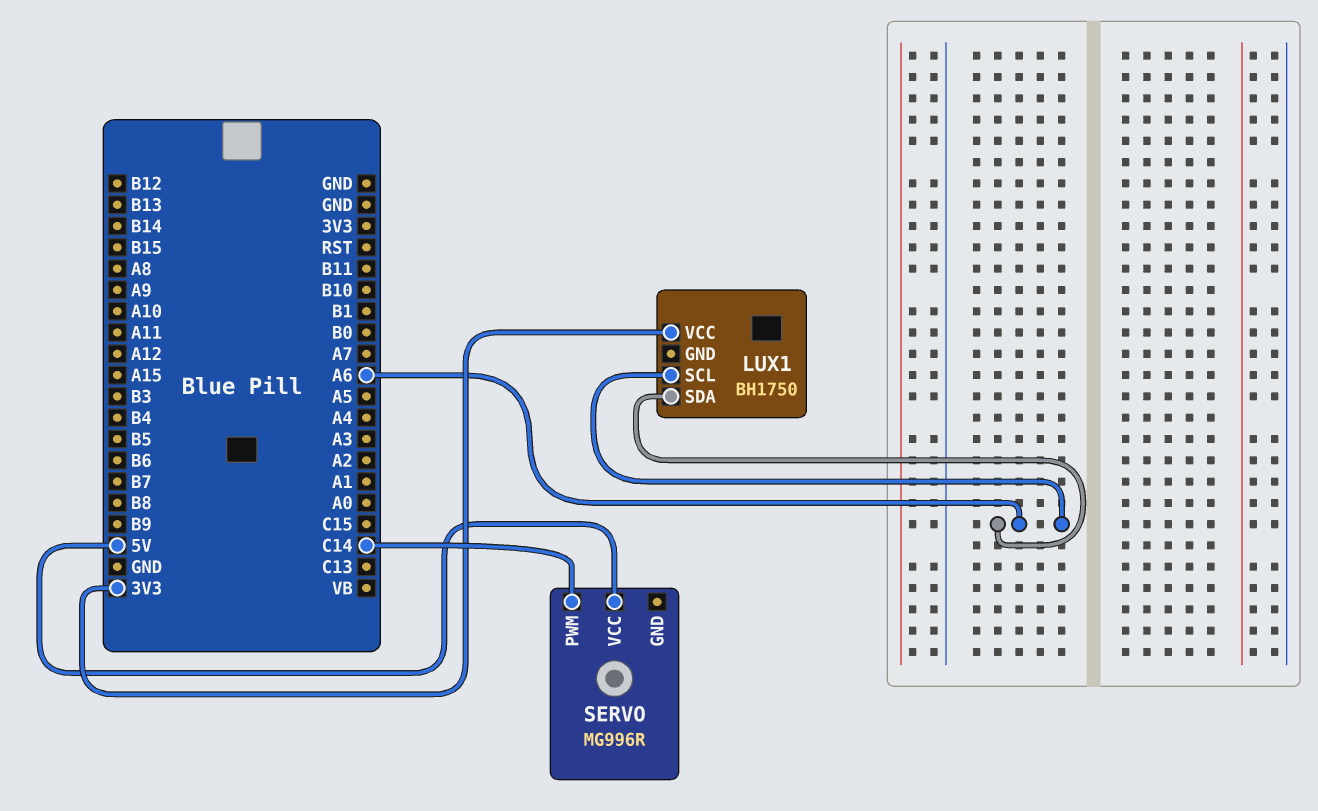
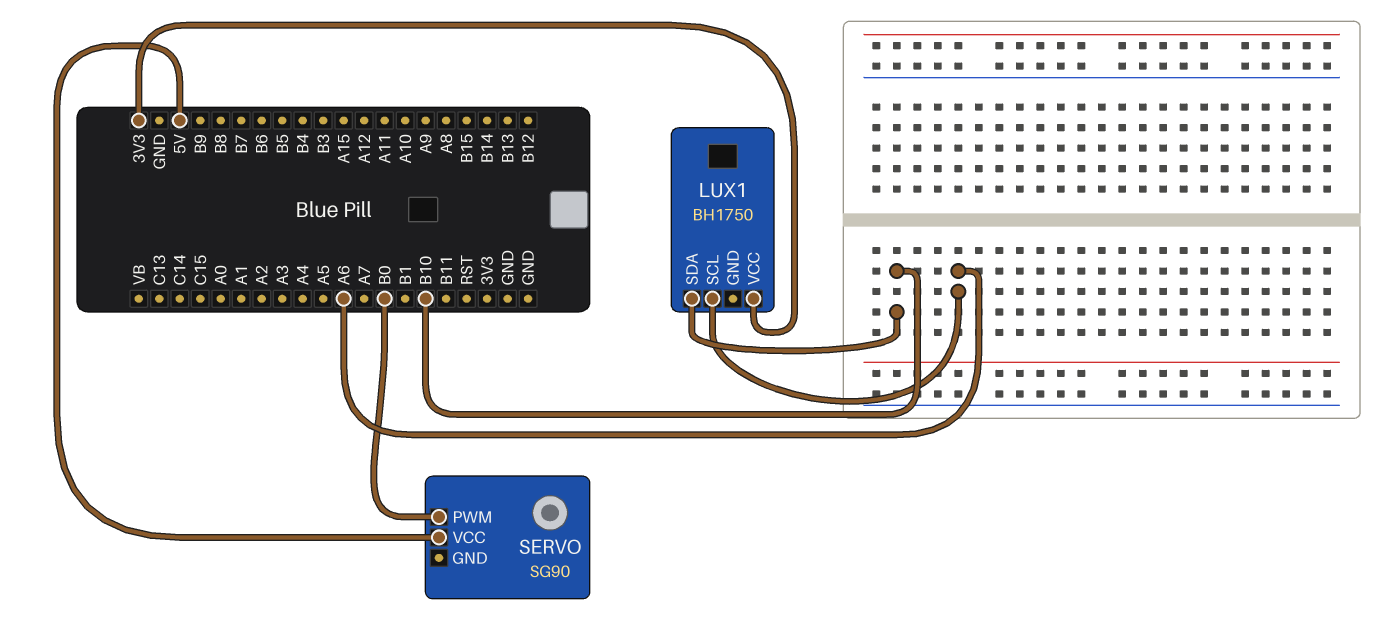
LUX1 pin SDA: A6 -> B10
SERVO: MG996R -> SG90
SERVO pin PWM: C14 -> B0

